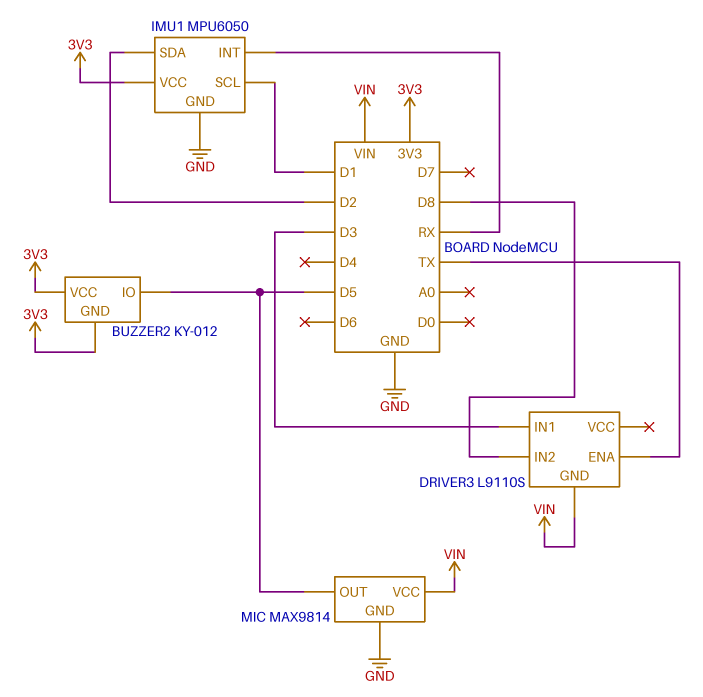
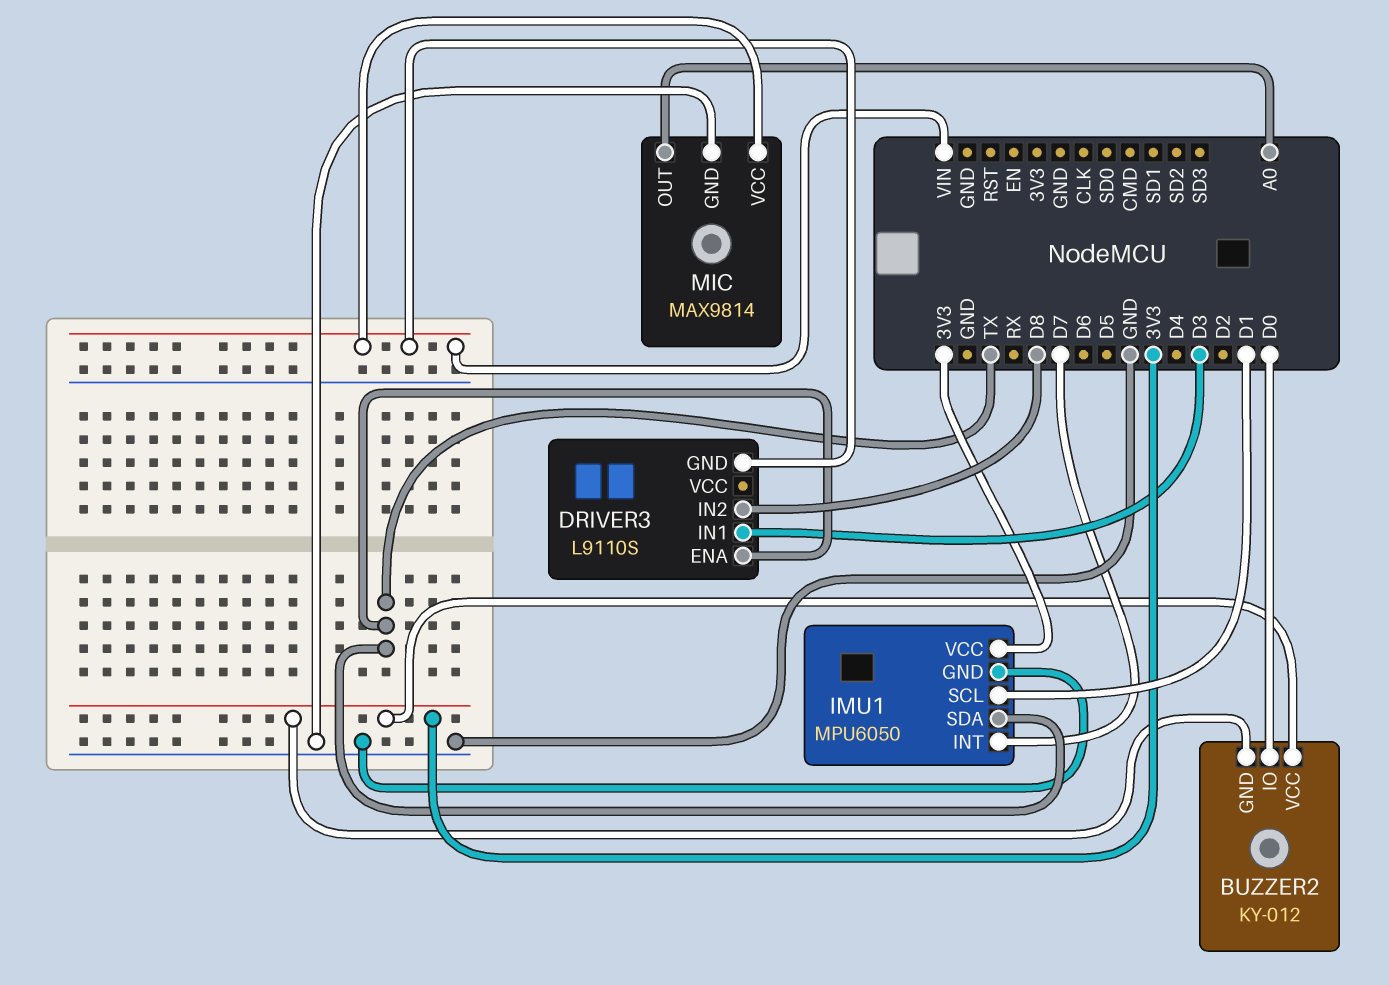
BUZZER2 pin IO: D5 -> D0
IMU1 pin INT: RX -> D7
IMU1 pin SDA: D2 -> TX
MIC pin OUT: D5 -> A0

